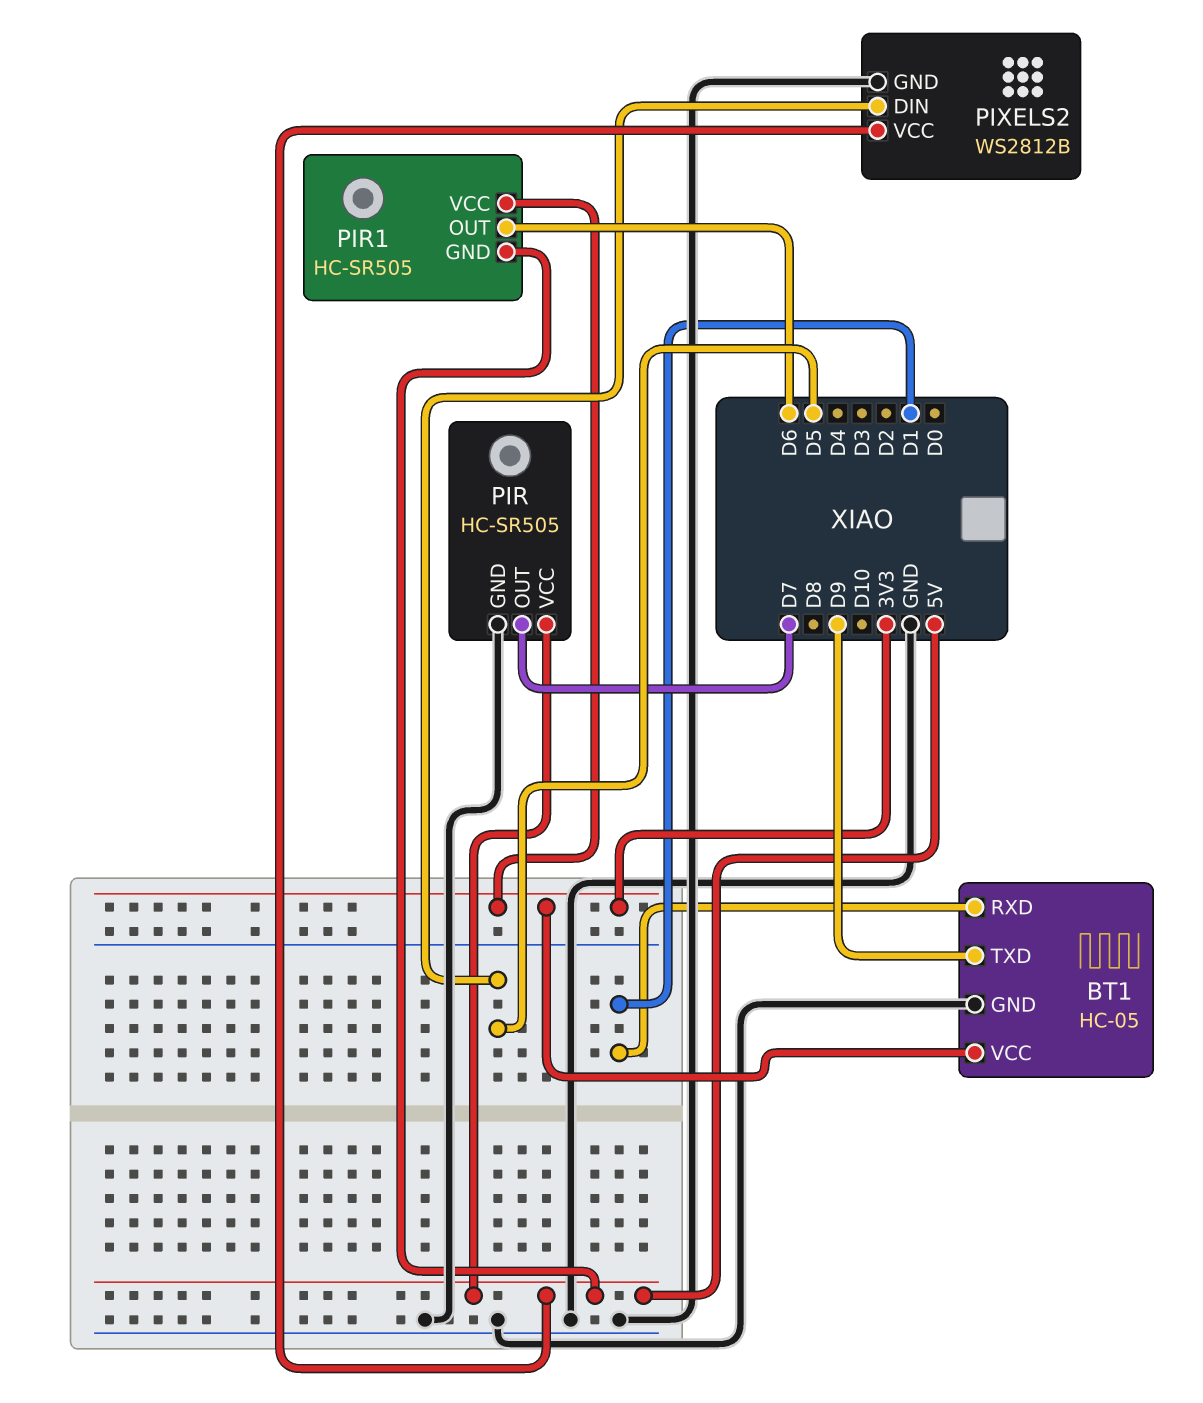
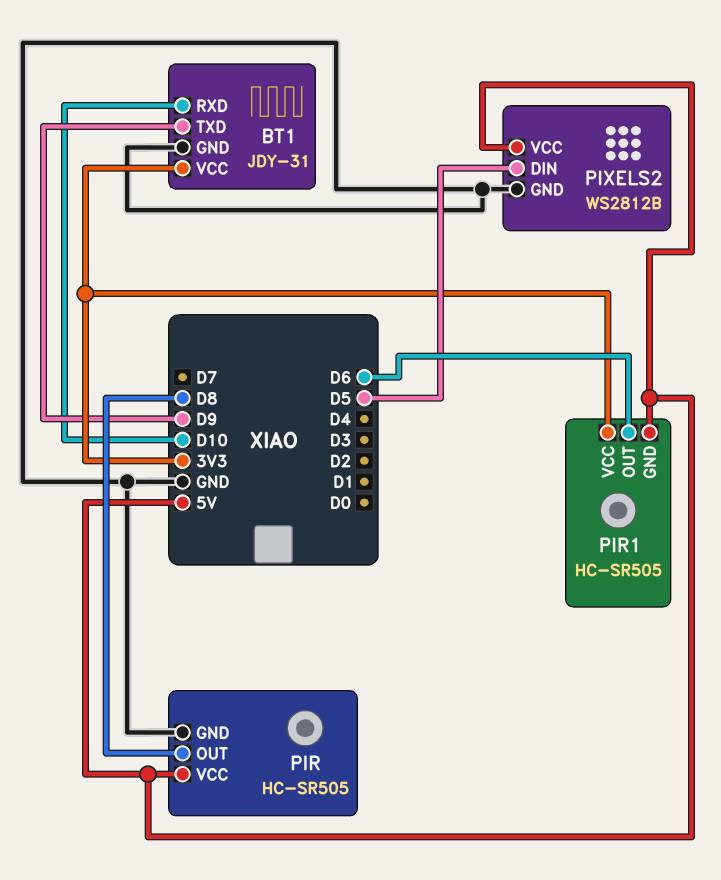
BT1: HC-05 -> JDY-31
BT1 pin RXD: D1 -> D10
PIR pin OUT: D7 -> D8

